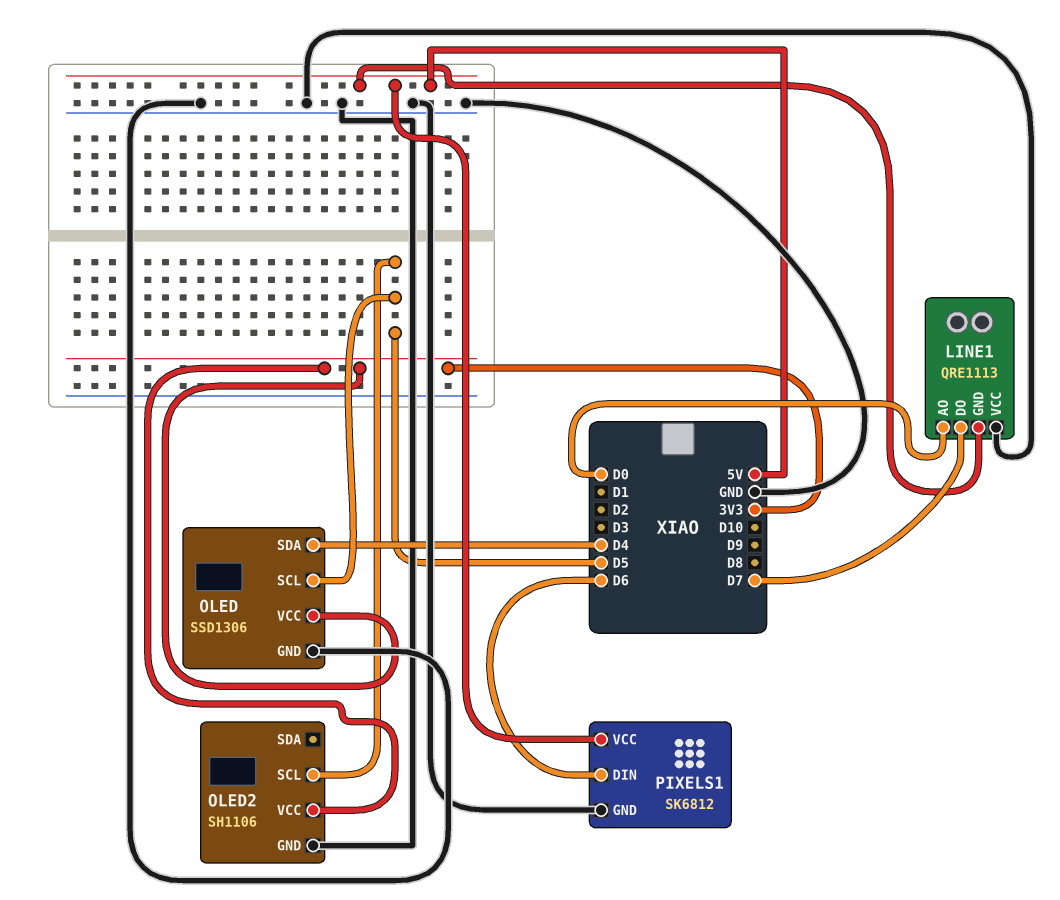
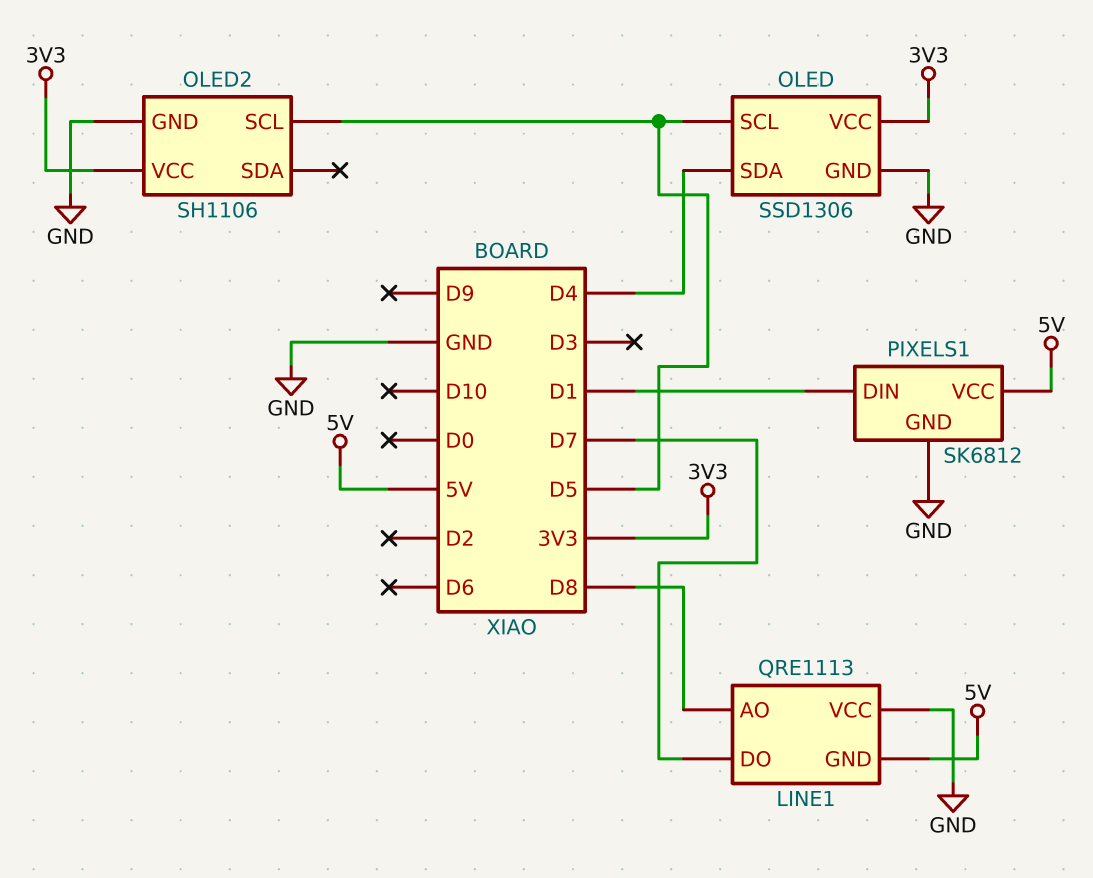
LINE1 pin AO: D0 -> D8
PIXELS1 pin DIN: D6 -> D1

